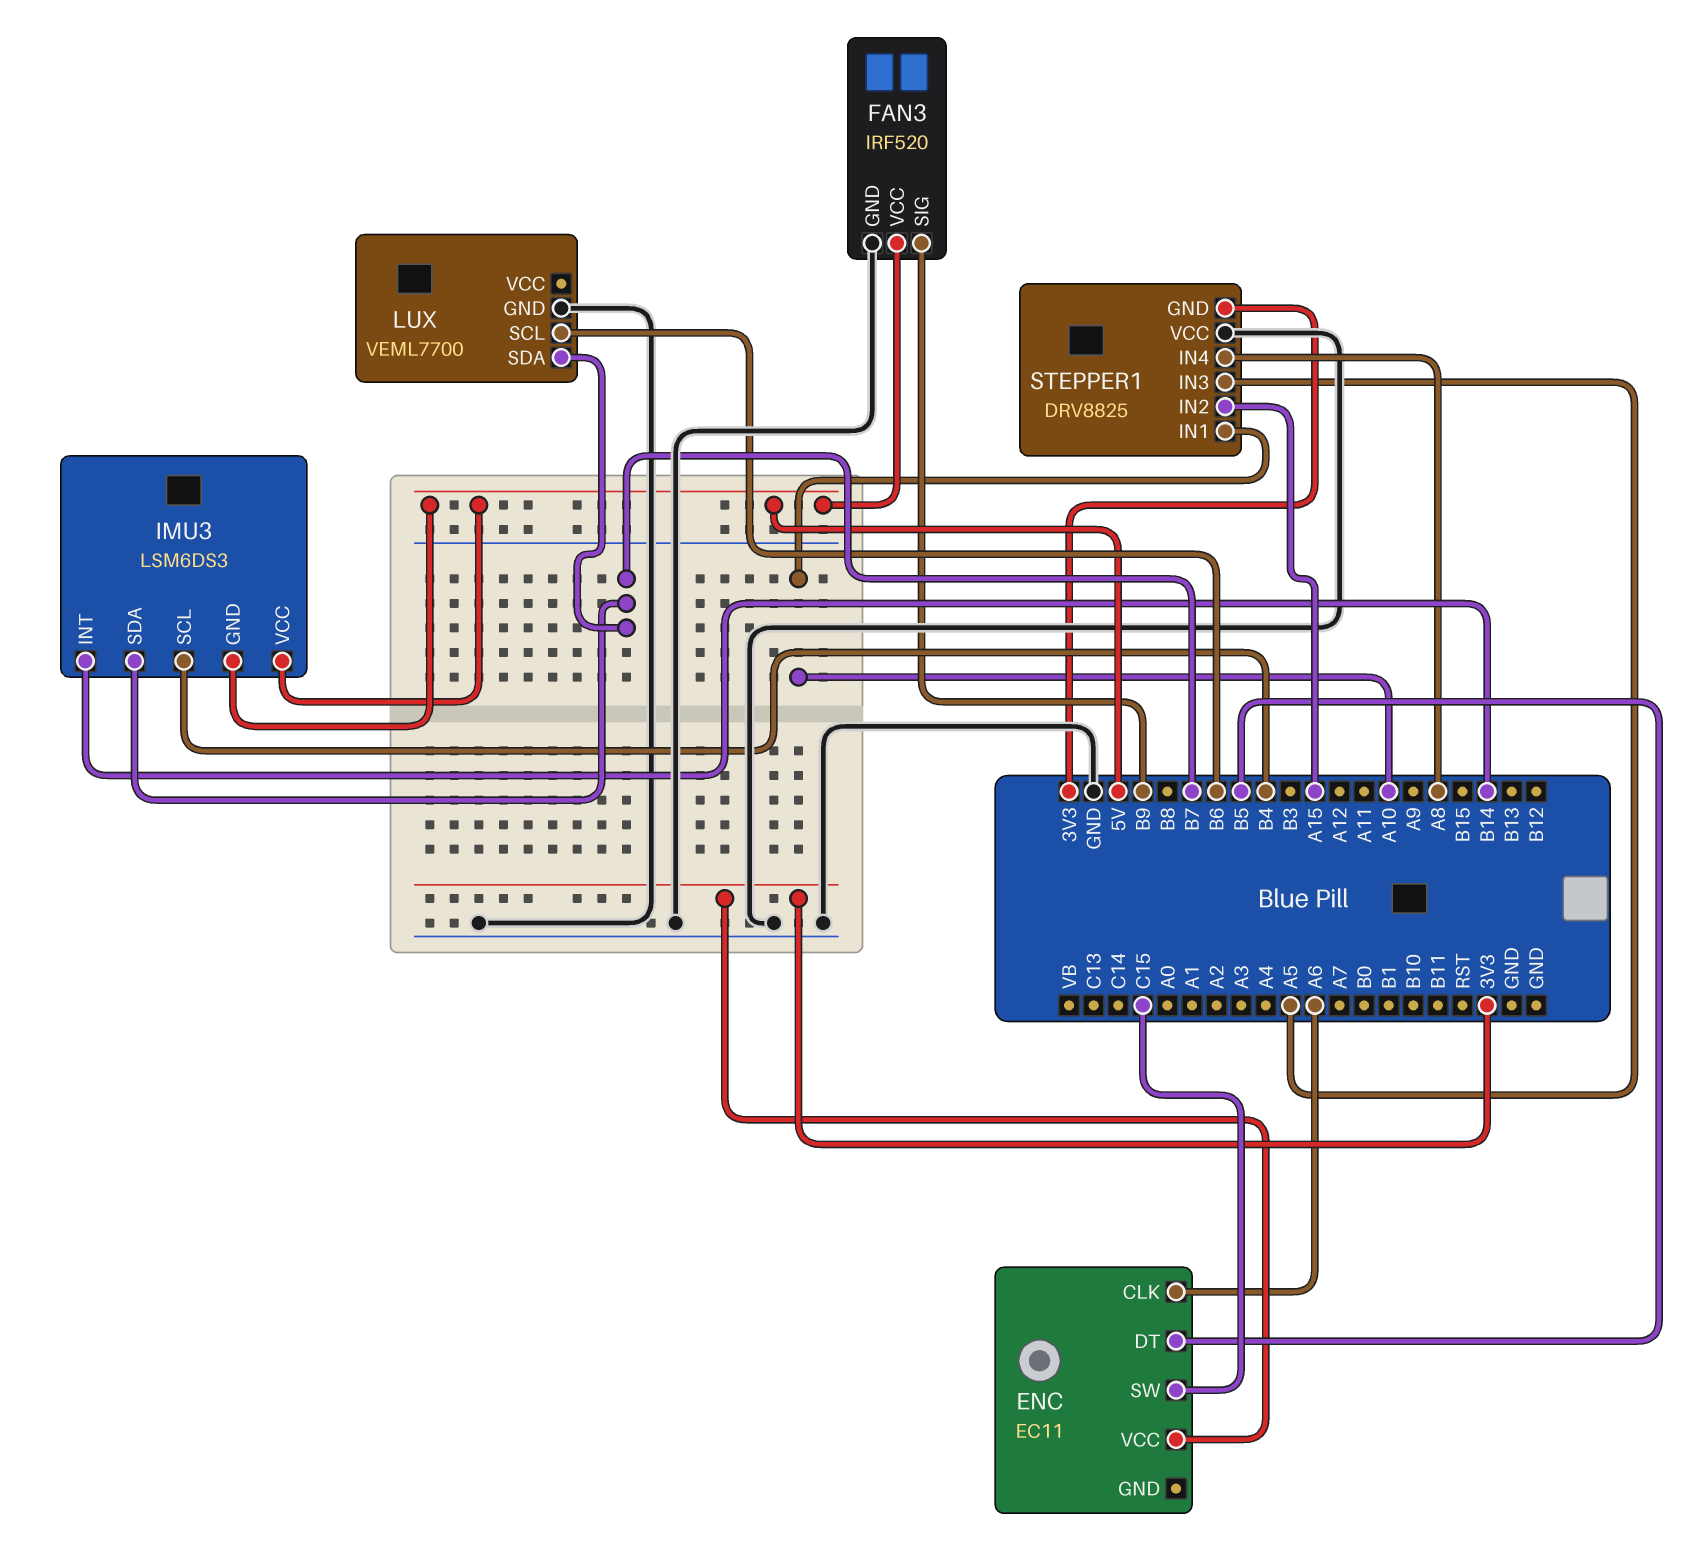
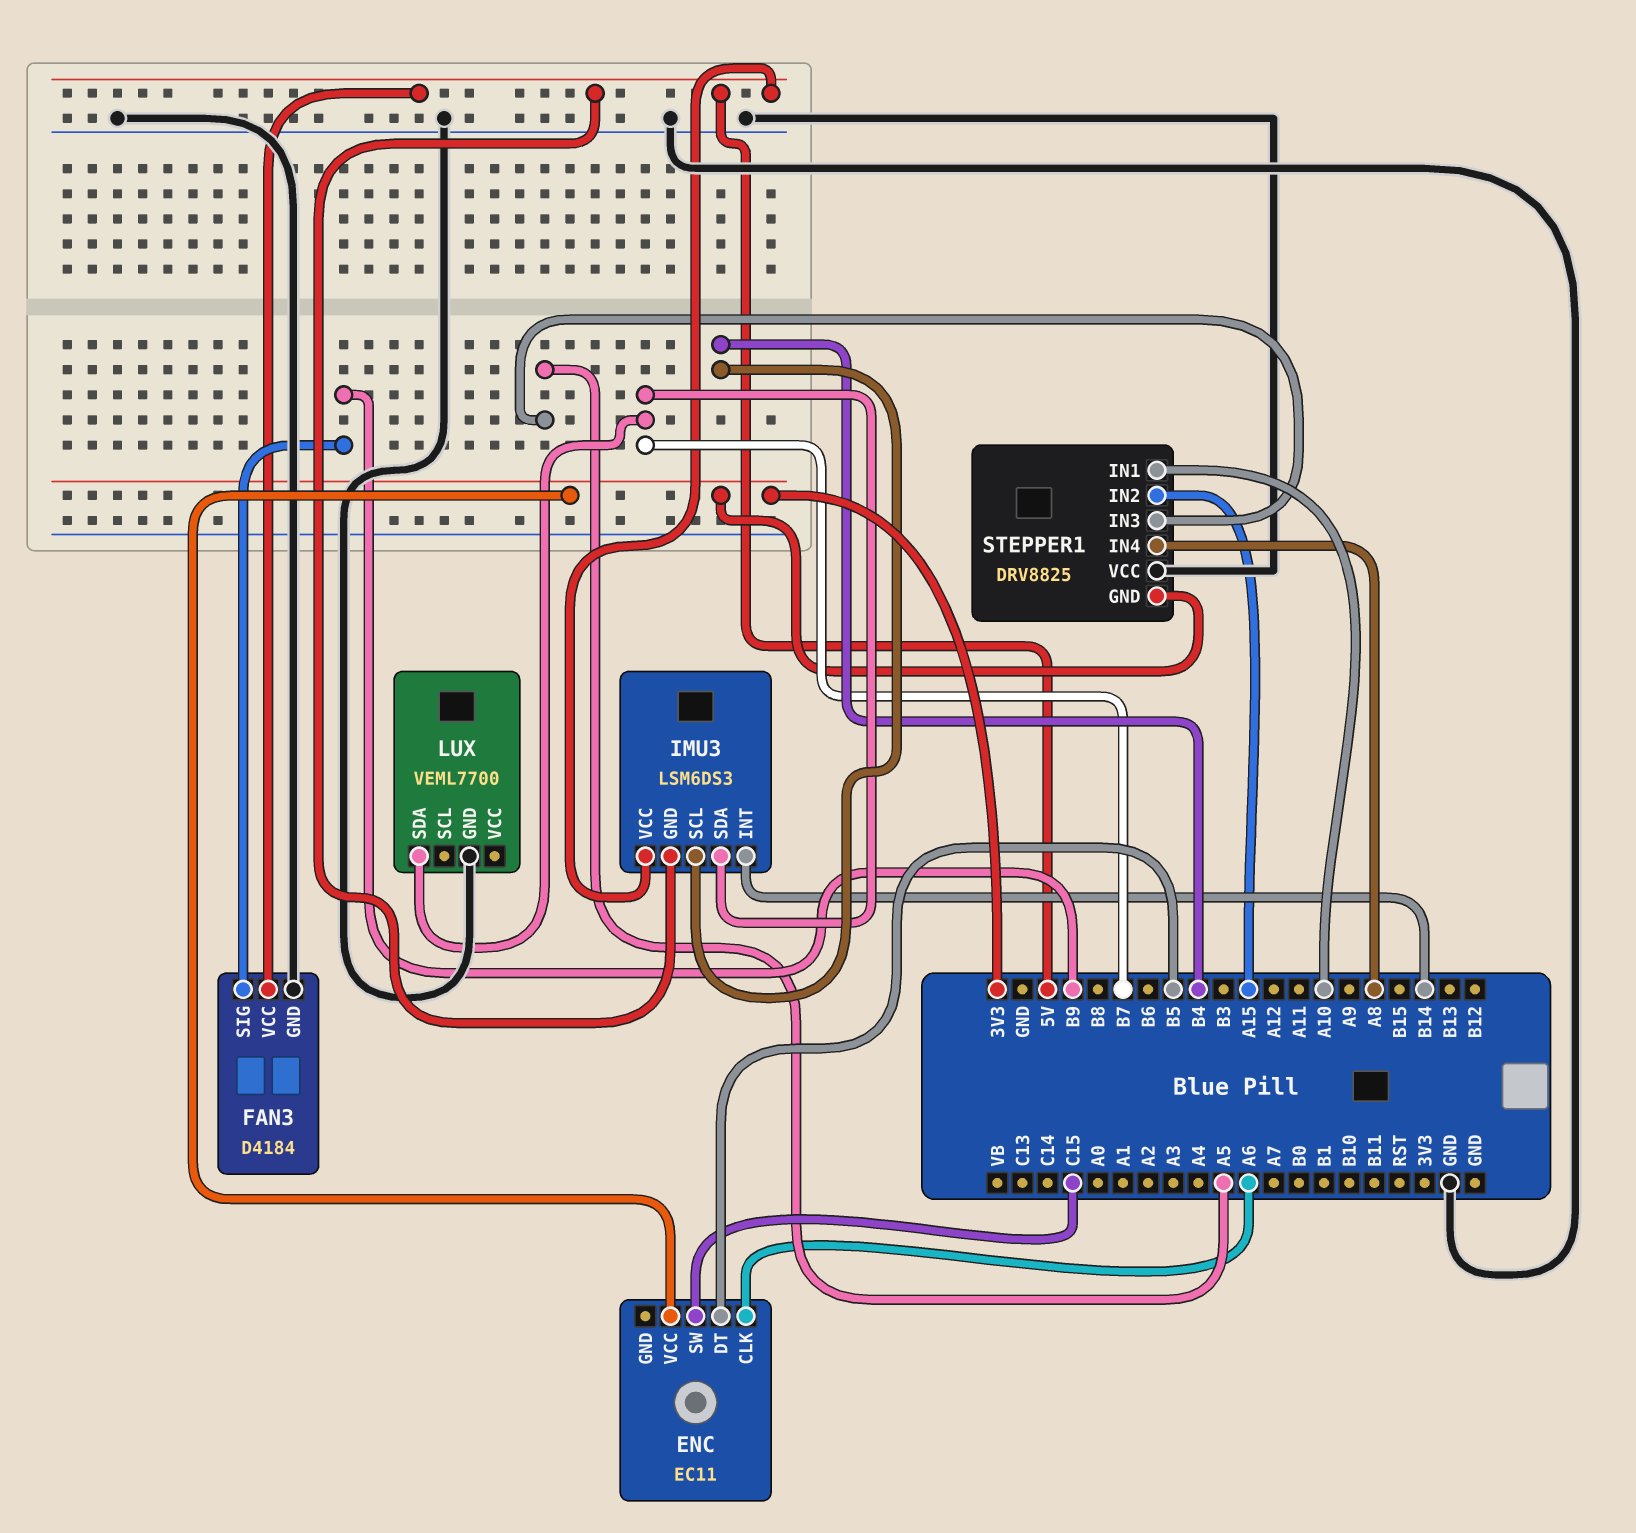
FAN3: IRF520 -> D4184
LUX pin SCL: B6 -> none

